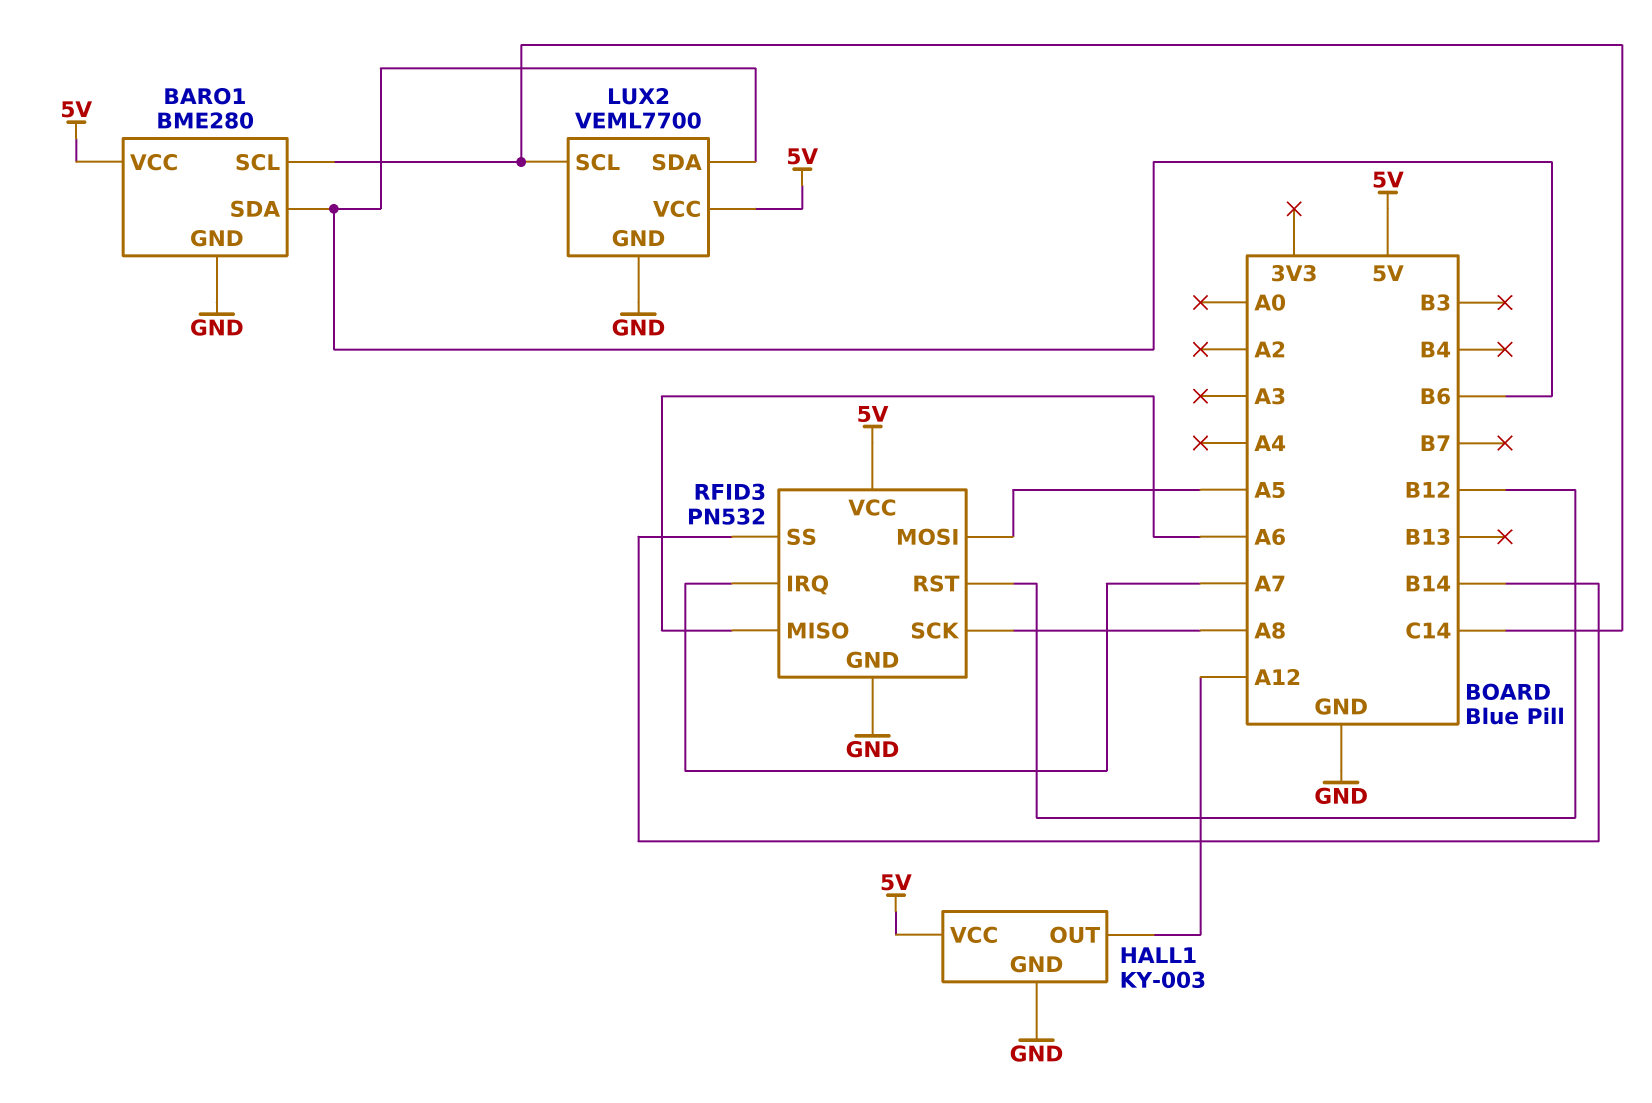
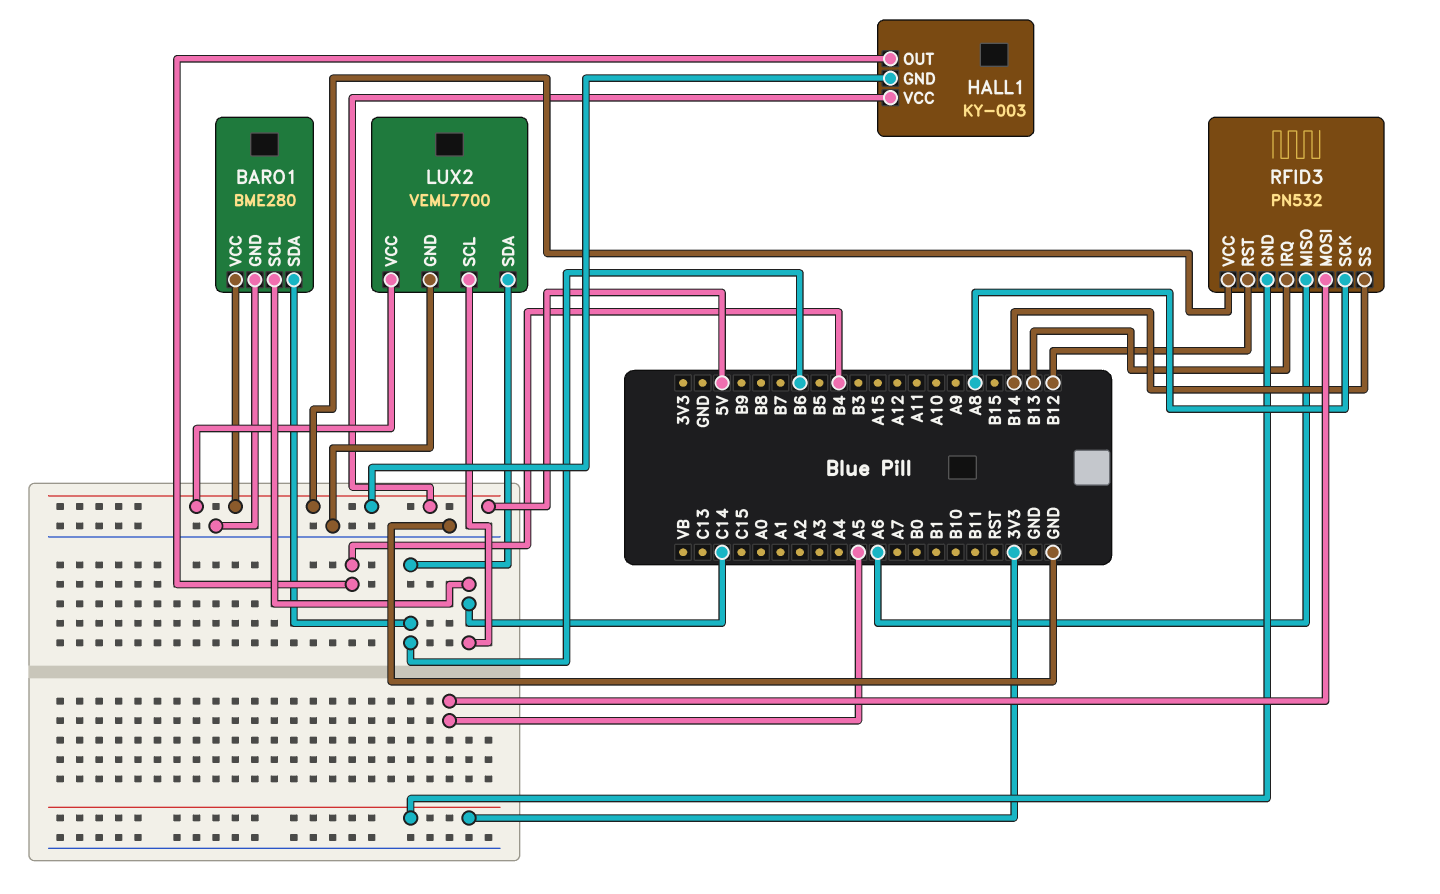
HALL1 pin GND: GND -> 5V
HALL1 pin OUT: A12 -> B4
RFID3 pin GND: GND -> 3V3
RFID3 pin IRQ: A7 -> B13

